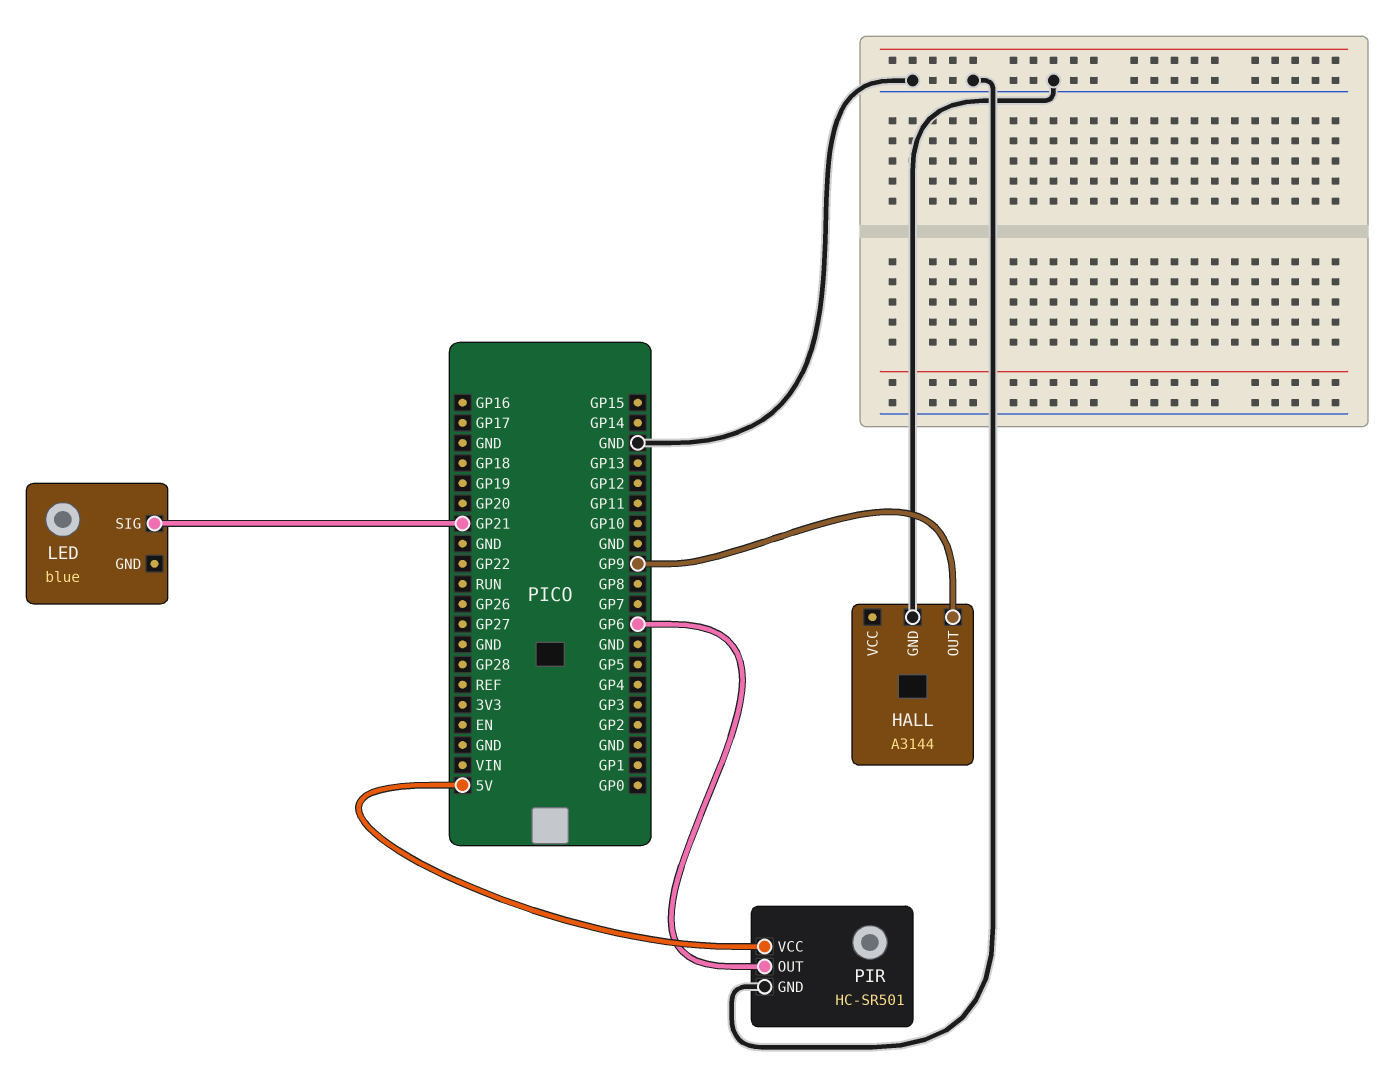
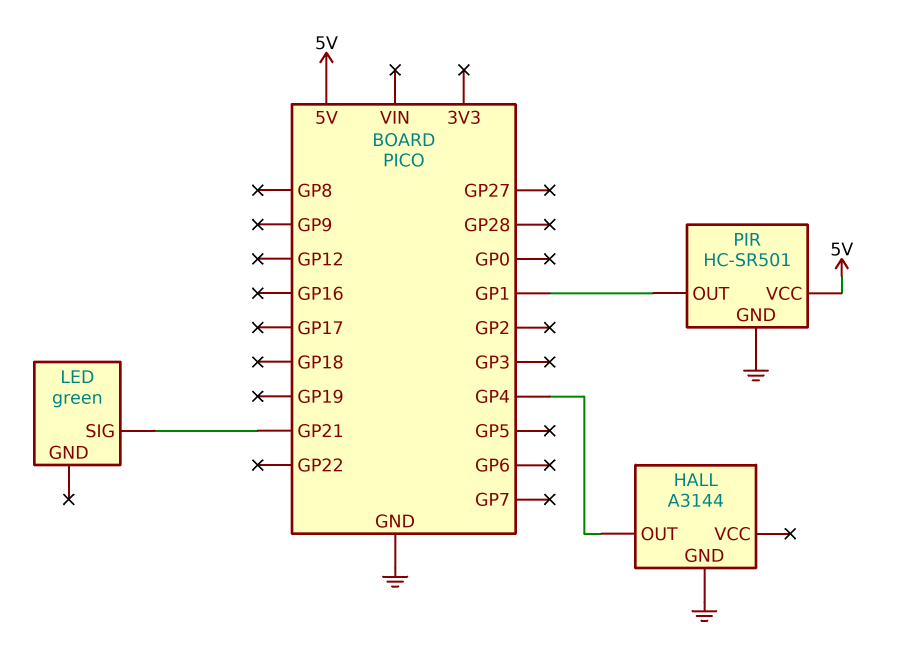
HALL pin OUT: GP9 -> GP4
LED: blue -> green
PIR pin OUT: GP6 -> GP1

